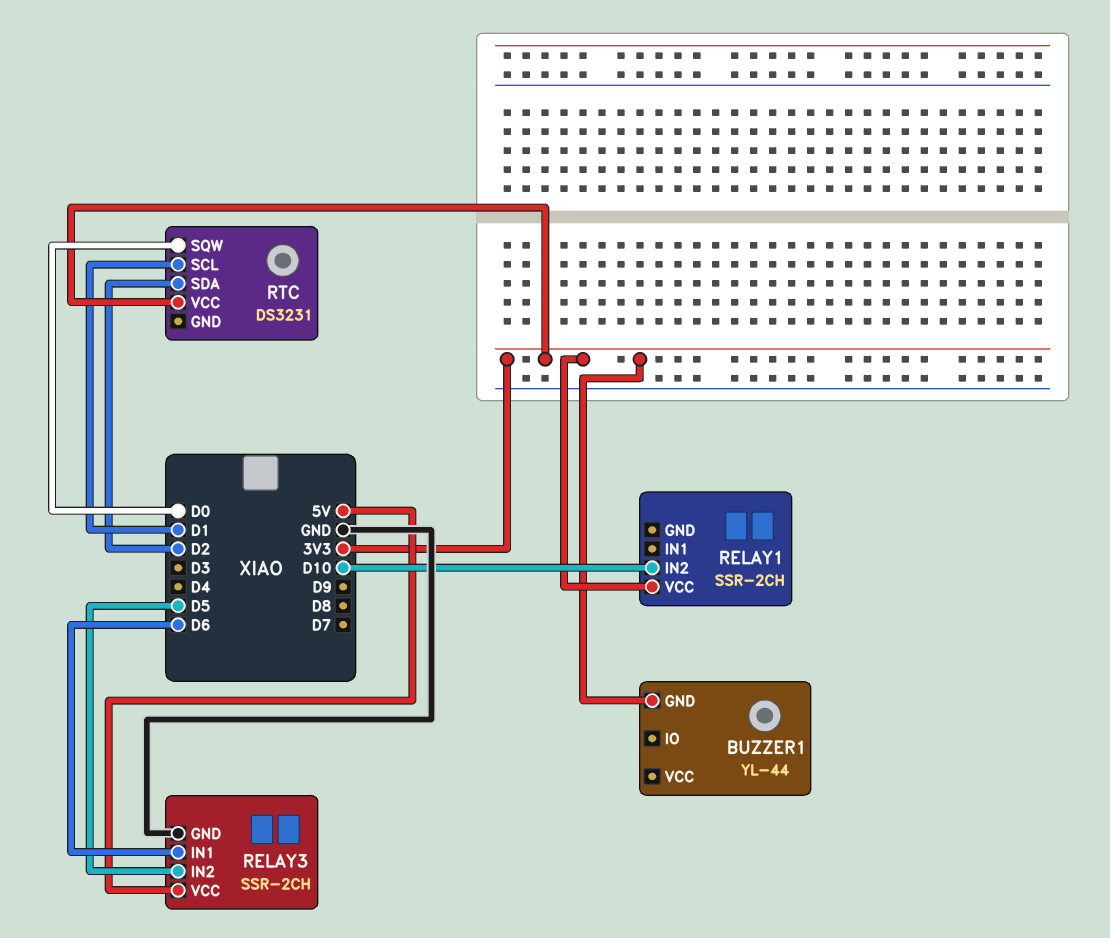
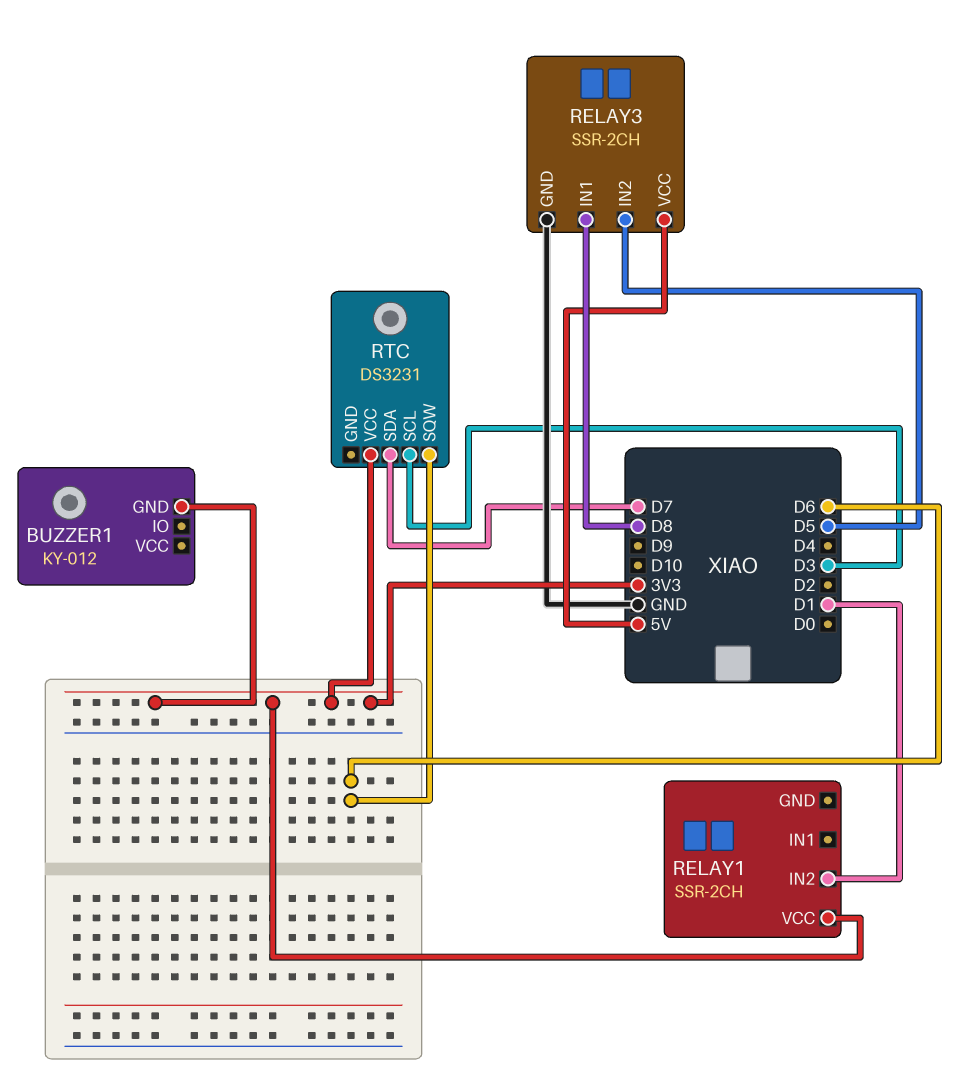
BUZZER1: YL-44 -> KY-012
RELAY1 pin IN2: D10 -> D1
RELAY3 pin IN1: D6 -> D8
RTC pin SCL: D1 -> D3
RTC pin SDA: D2 -> D7
RTC pin SQW: D0 -> D6

